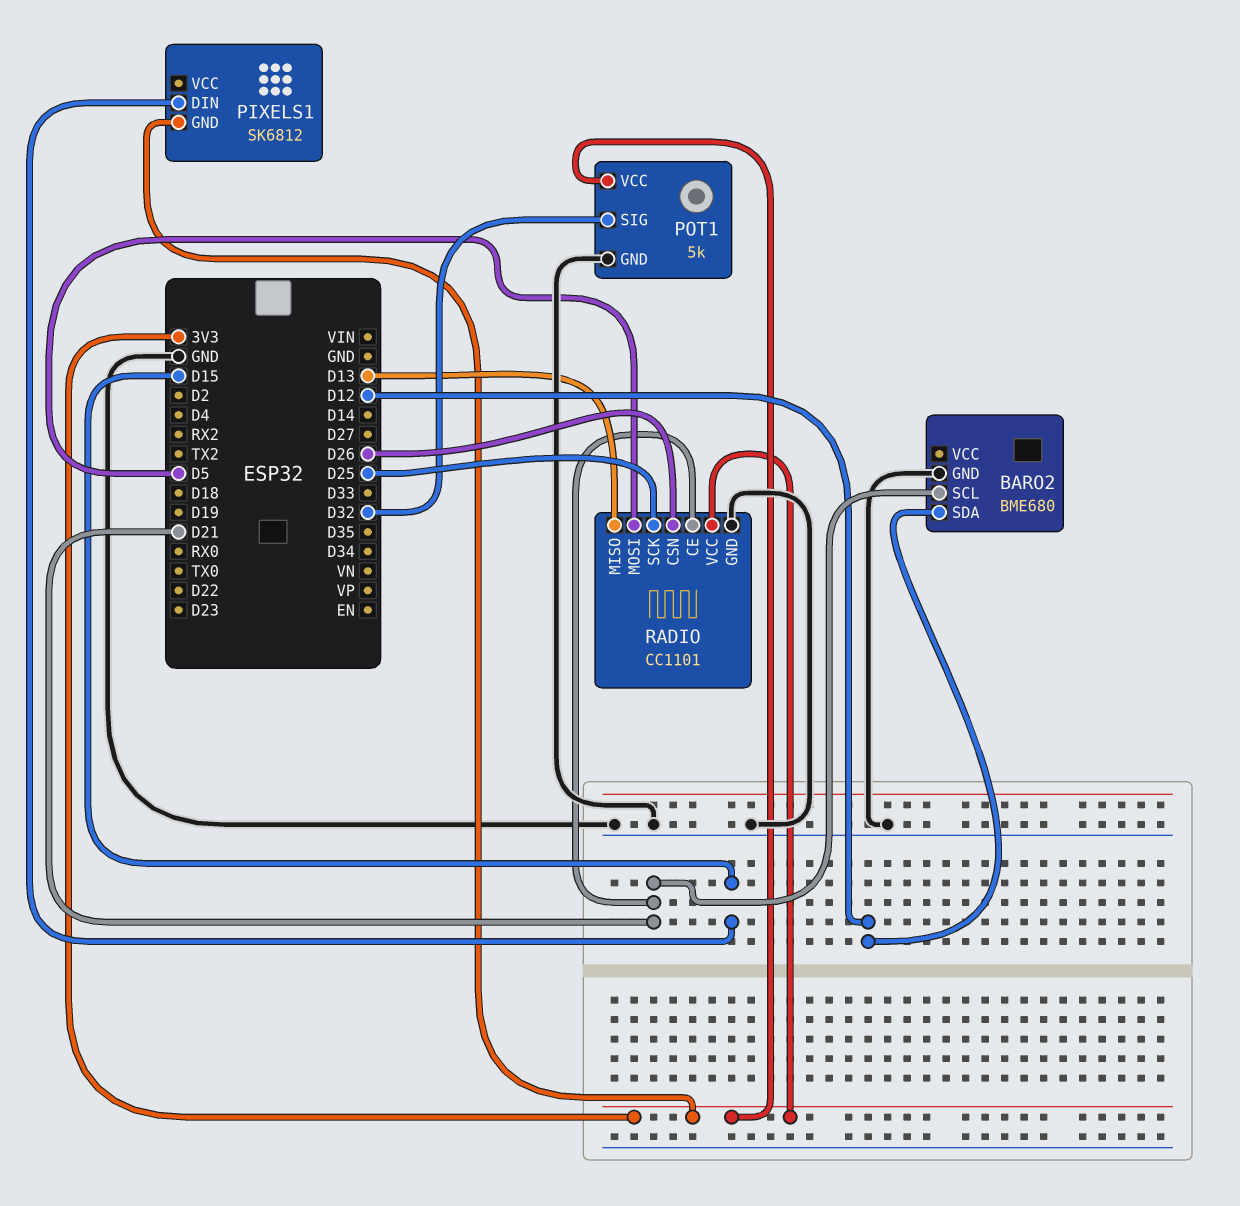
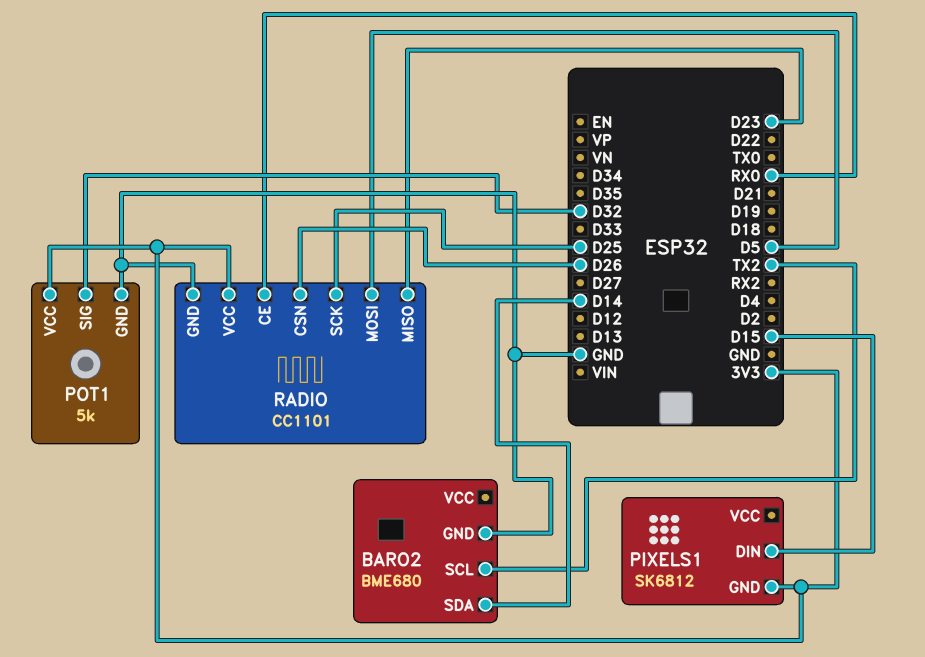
BARO2 pin SCL: D21 -> TX2
BARO2 pin SDA: D12 -> D14
RADIO pin CE: D21 -> RX0
RADIO pin MISO: D13 -> D23

